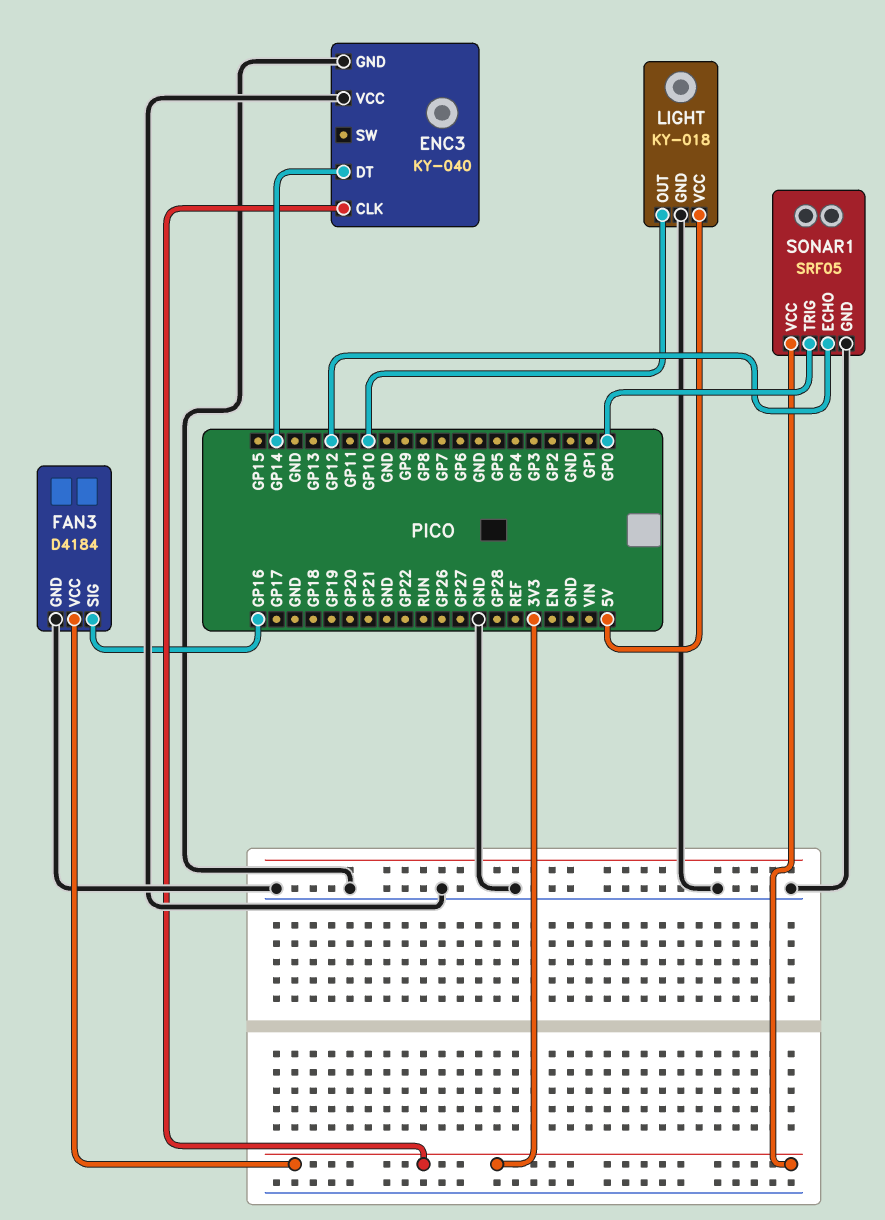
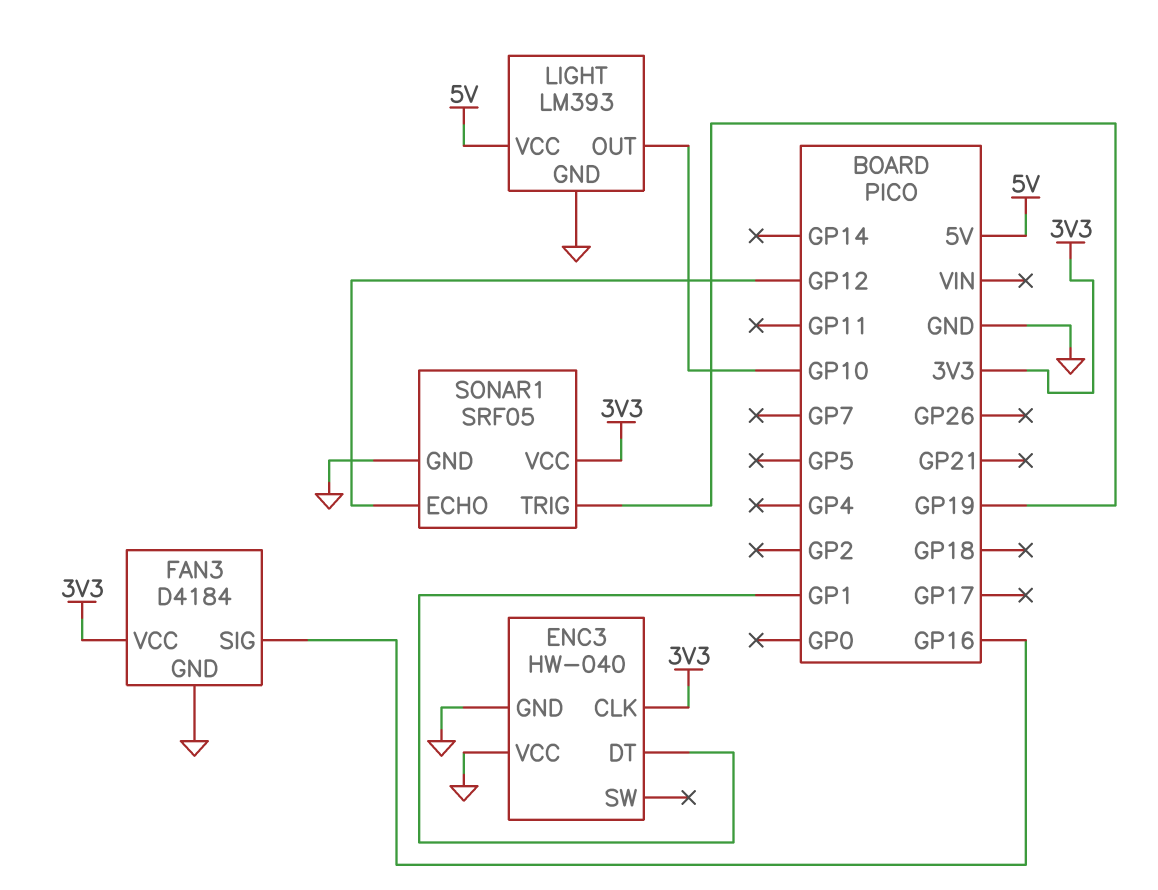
ENC3: KY-040 -> HW-040
ENC3 pin DT: GP14 -> GP1
LIGHT: KY-018 -> LM393
SONAR1 pin TRIG: GP0 -> GP19

